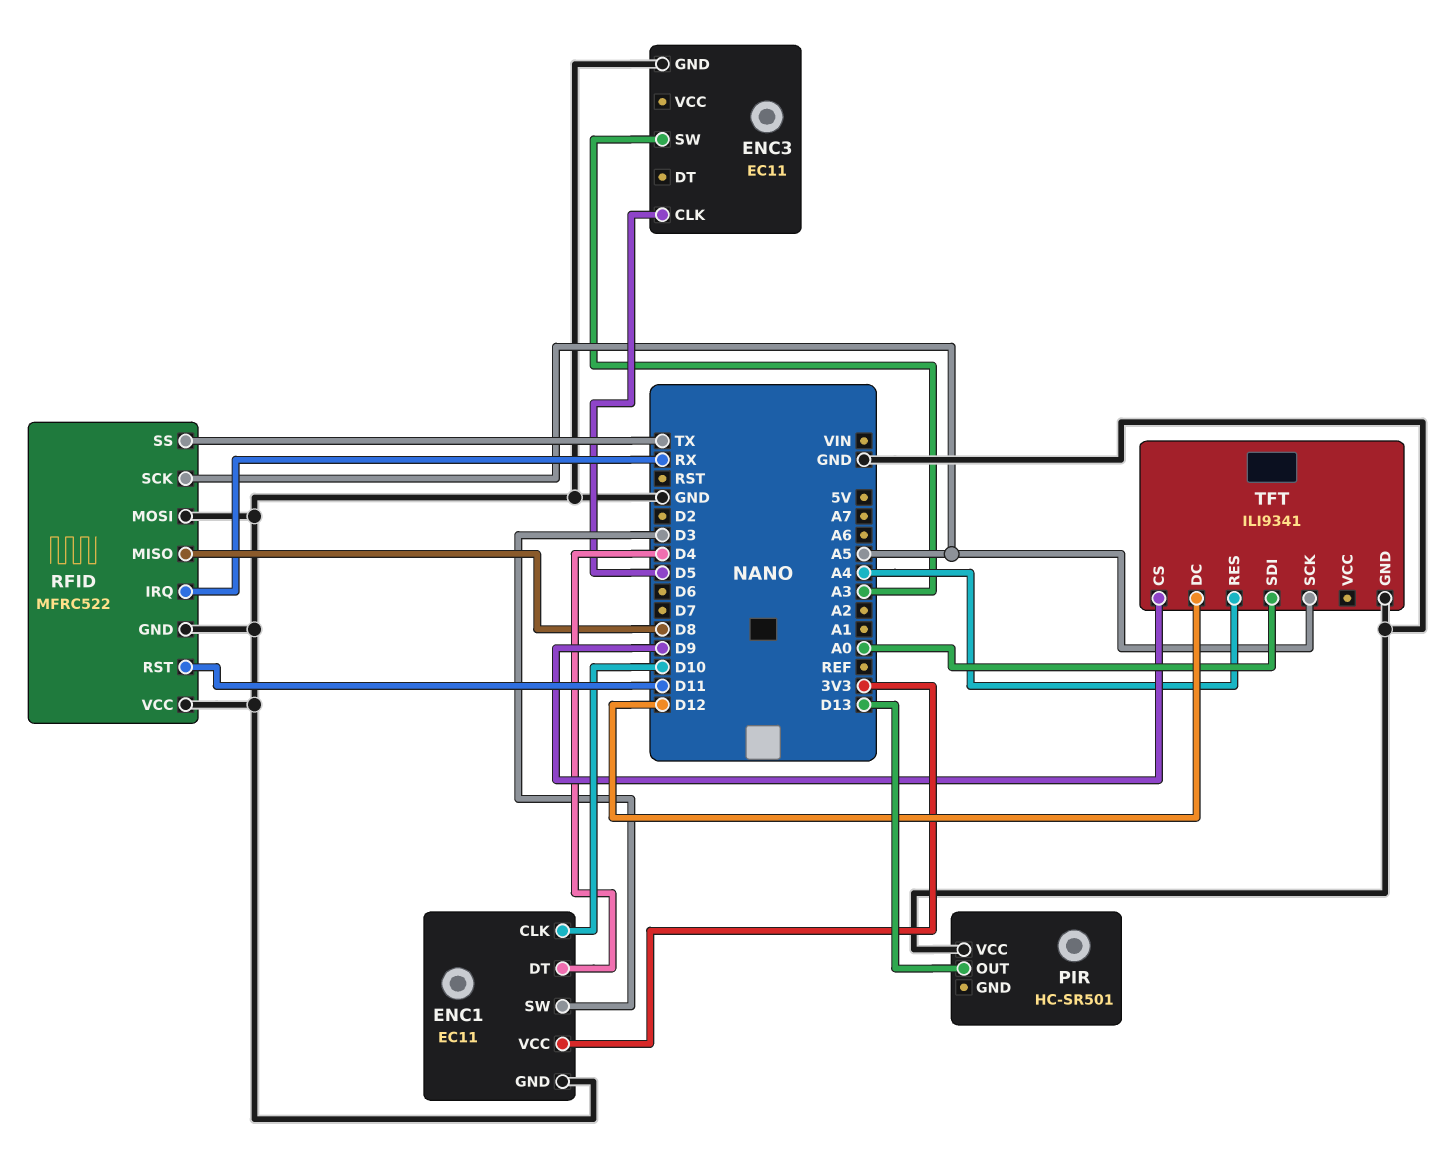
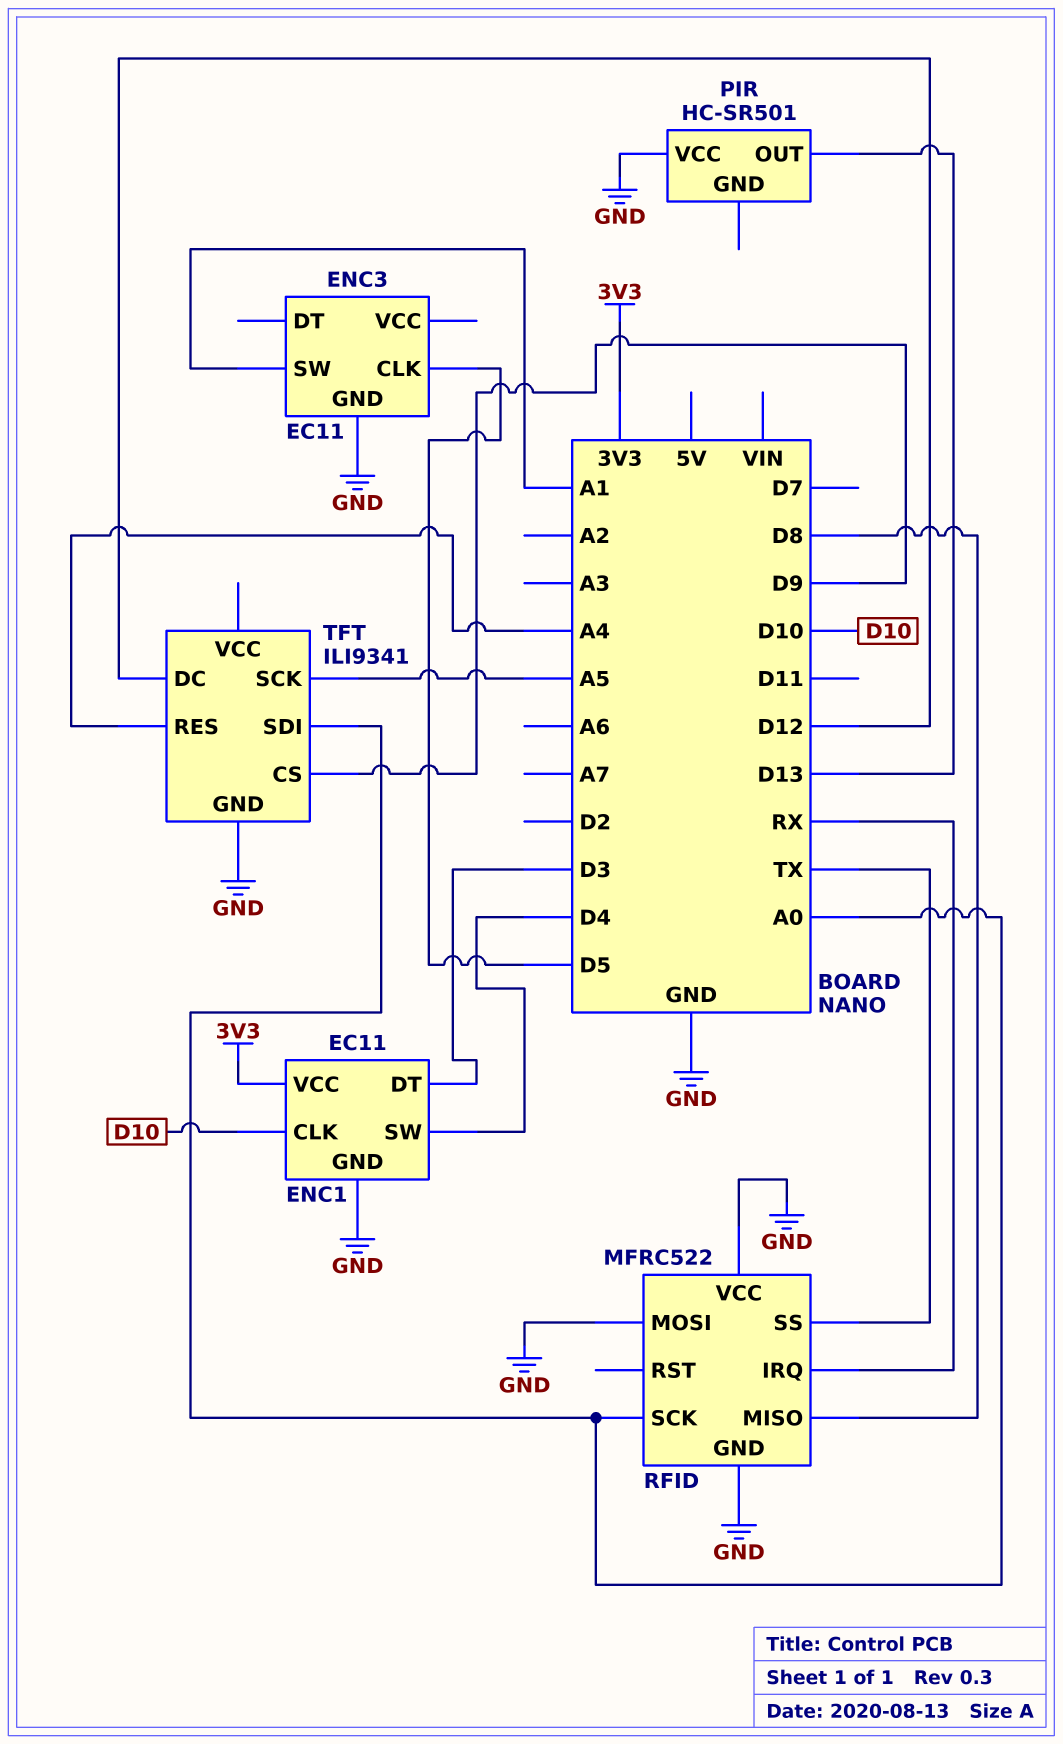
ENC1 pin DT: D4 -> D3
ENC1 pin SW: D3 -> D4
ENC3 pin SW: A3 -> A1
RFID pin RST: D11 -> none
RFID pin SCK: A5 -> A0

